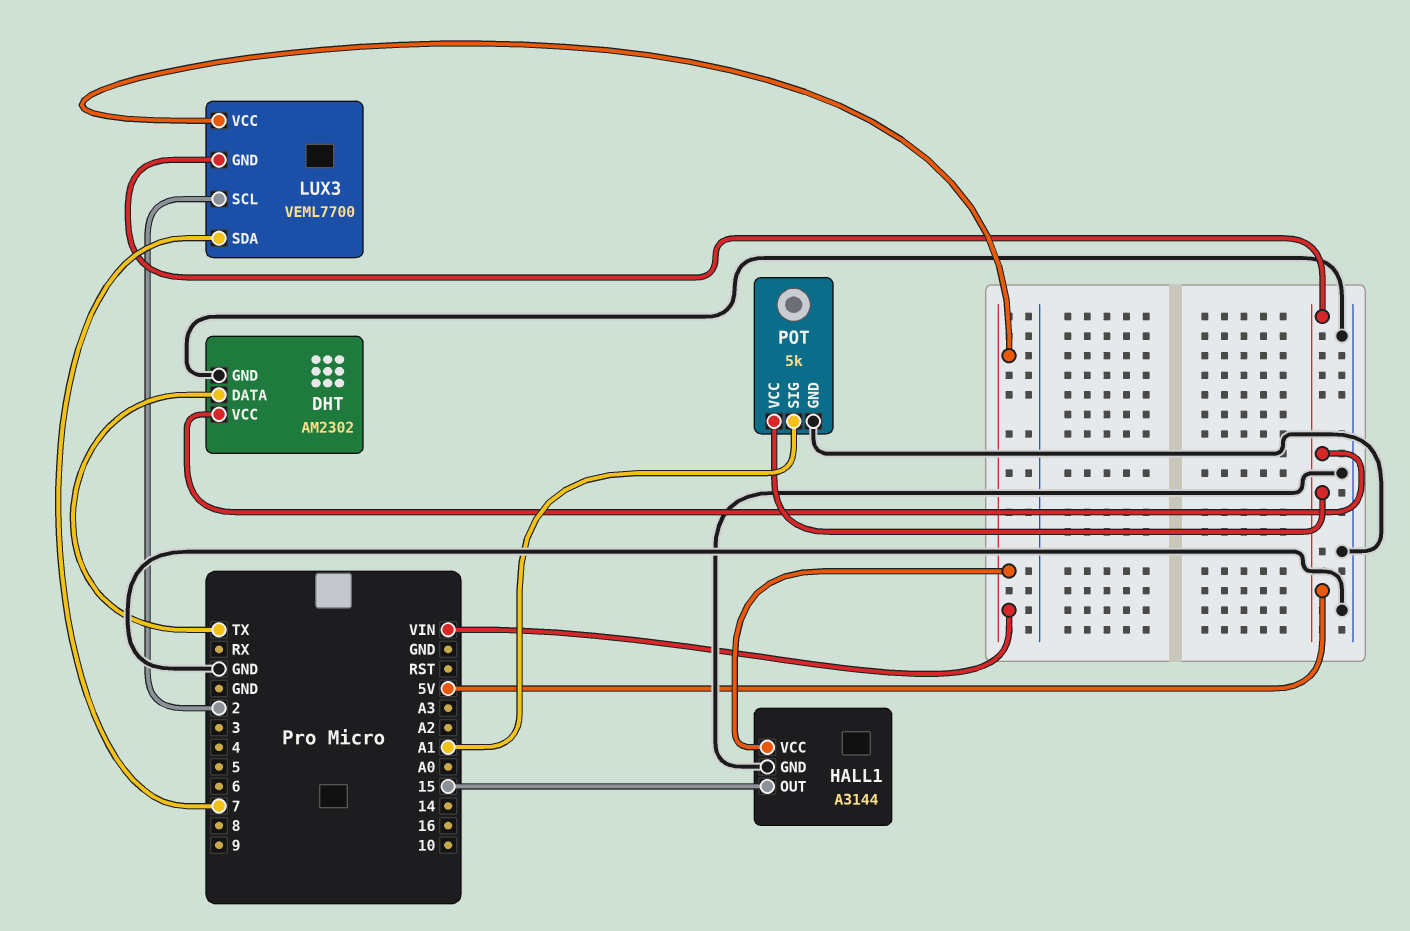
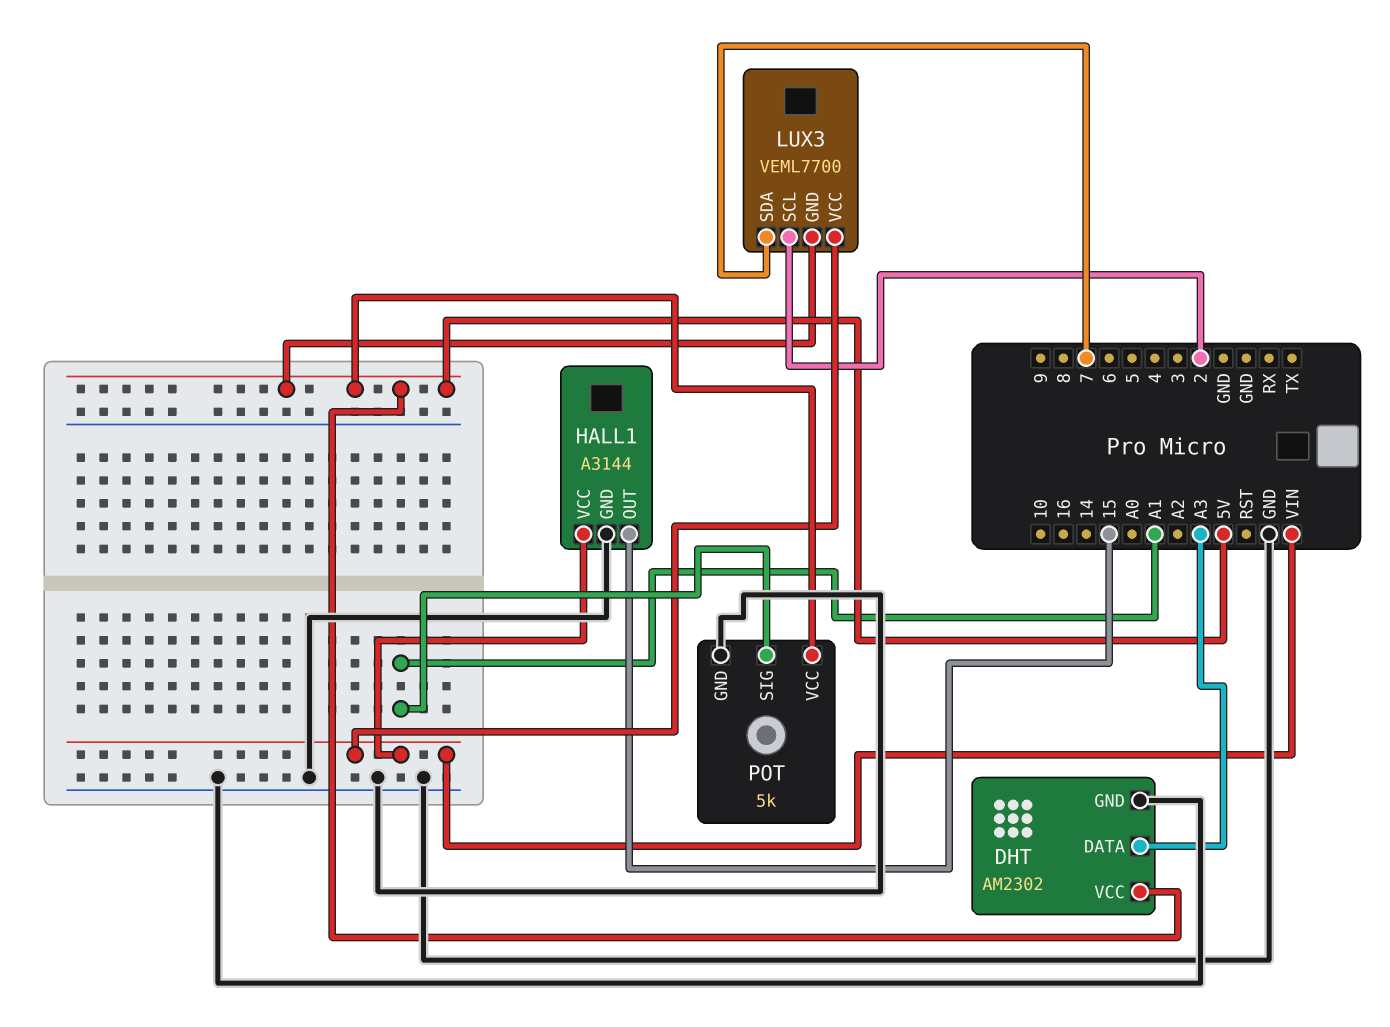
DHT pin DATA: TX -> A3

